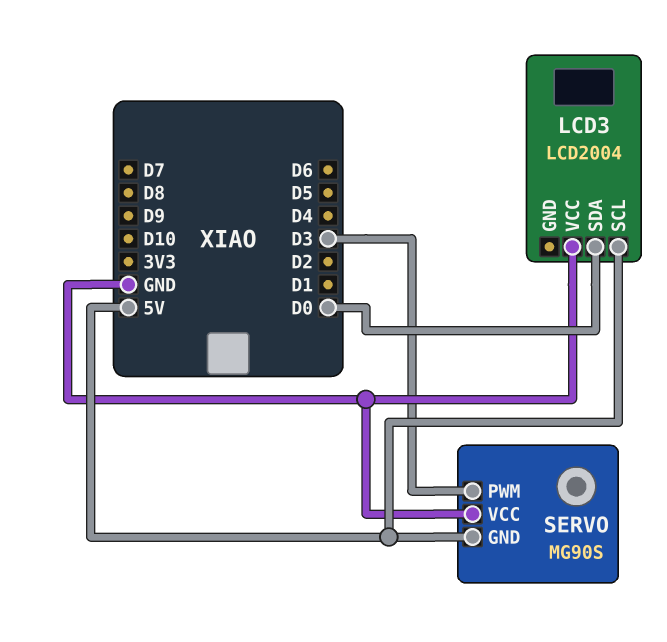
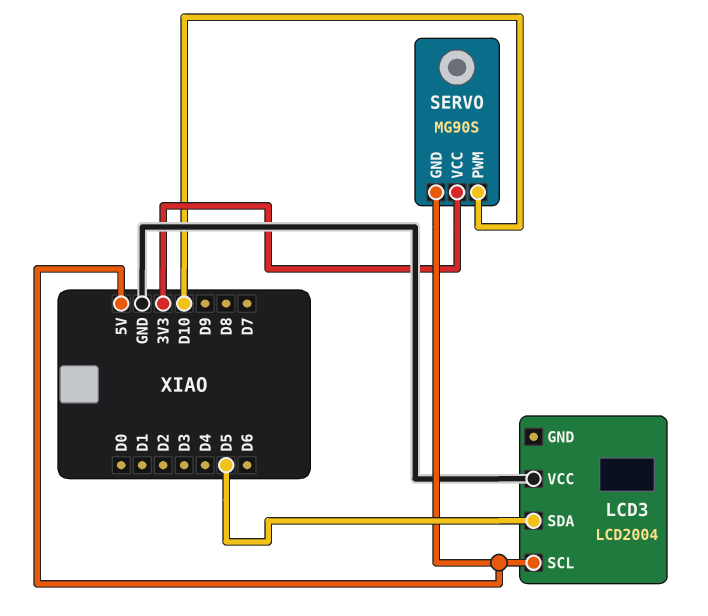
LCD3 pin SDA: D0 -> D5
SERVO pin PWM: D3 -> D10
SERVO pin VCC: GND -> 3V3

